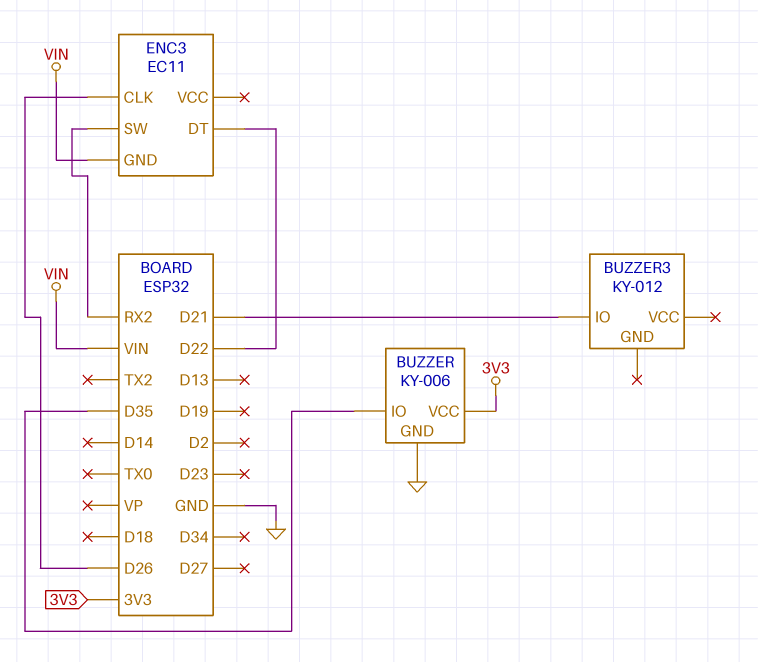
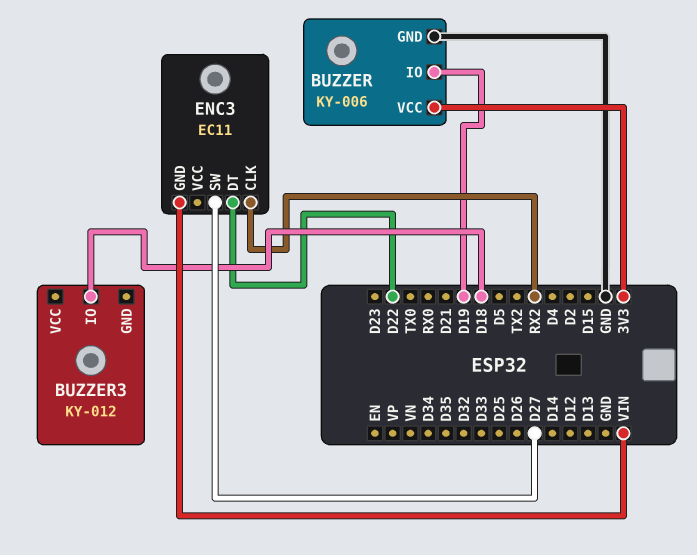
BUZZER pin IO: D35 -> D19
BUZZER3 pin IO: D21 -> D18
ENC3 pin CLK: D26 -> RX2
ENC3 pin SW: RX2 -> D27

